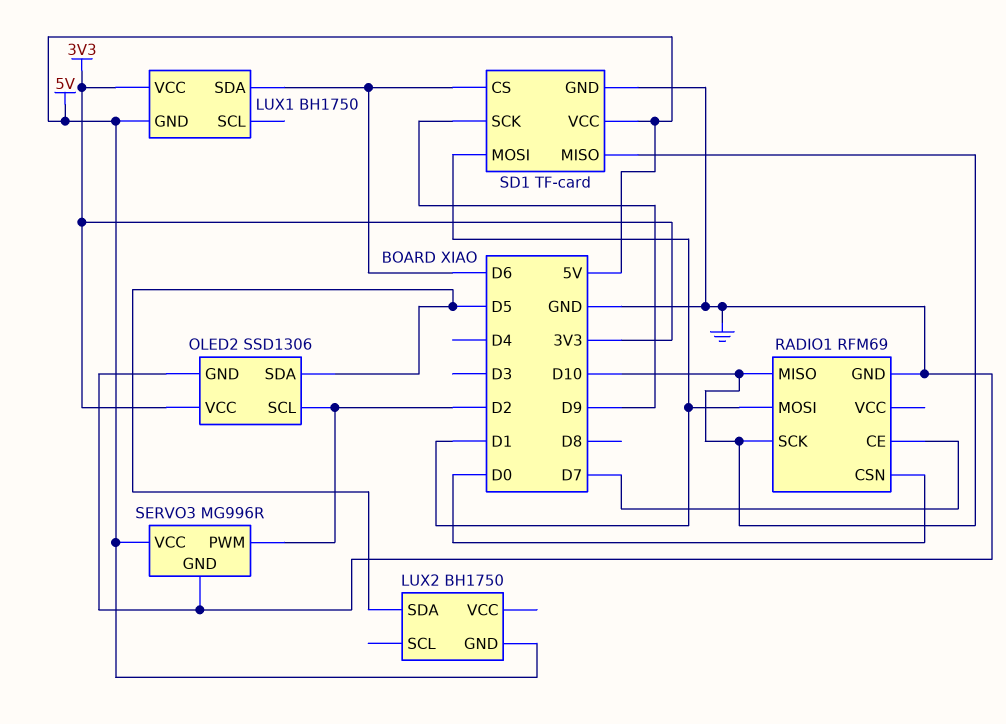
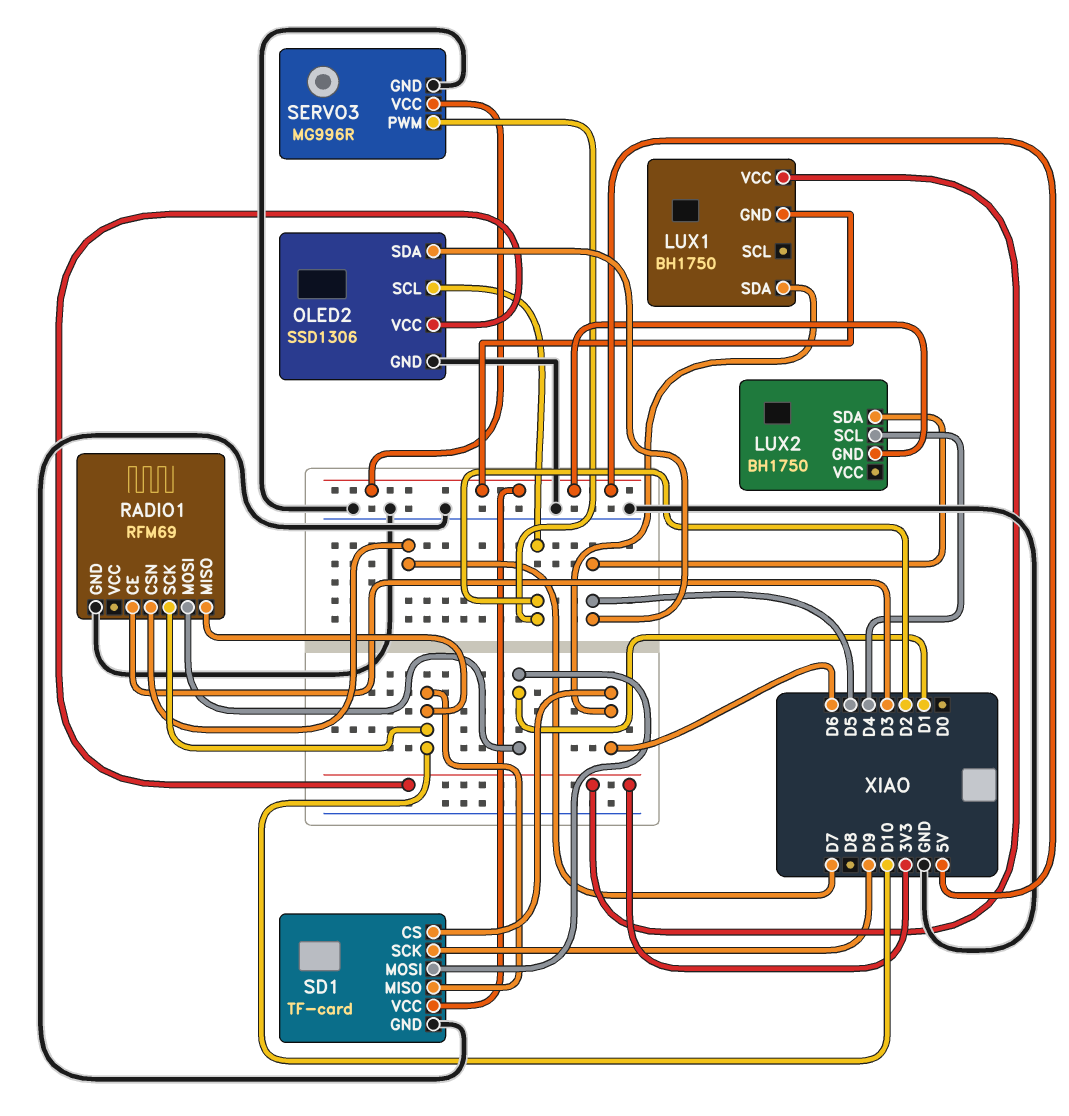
LUX2 pin SCL: none -> D4
RADIO1 pin CE: D7 -> D3
RADIO1 pin CSN: D0 -> D7

